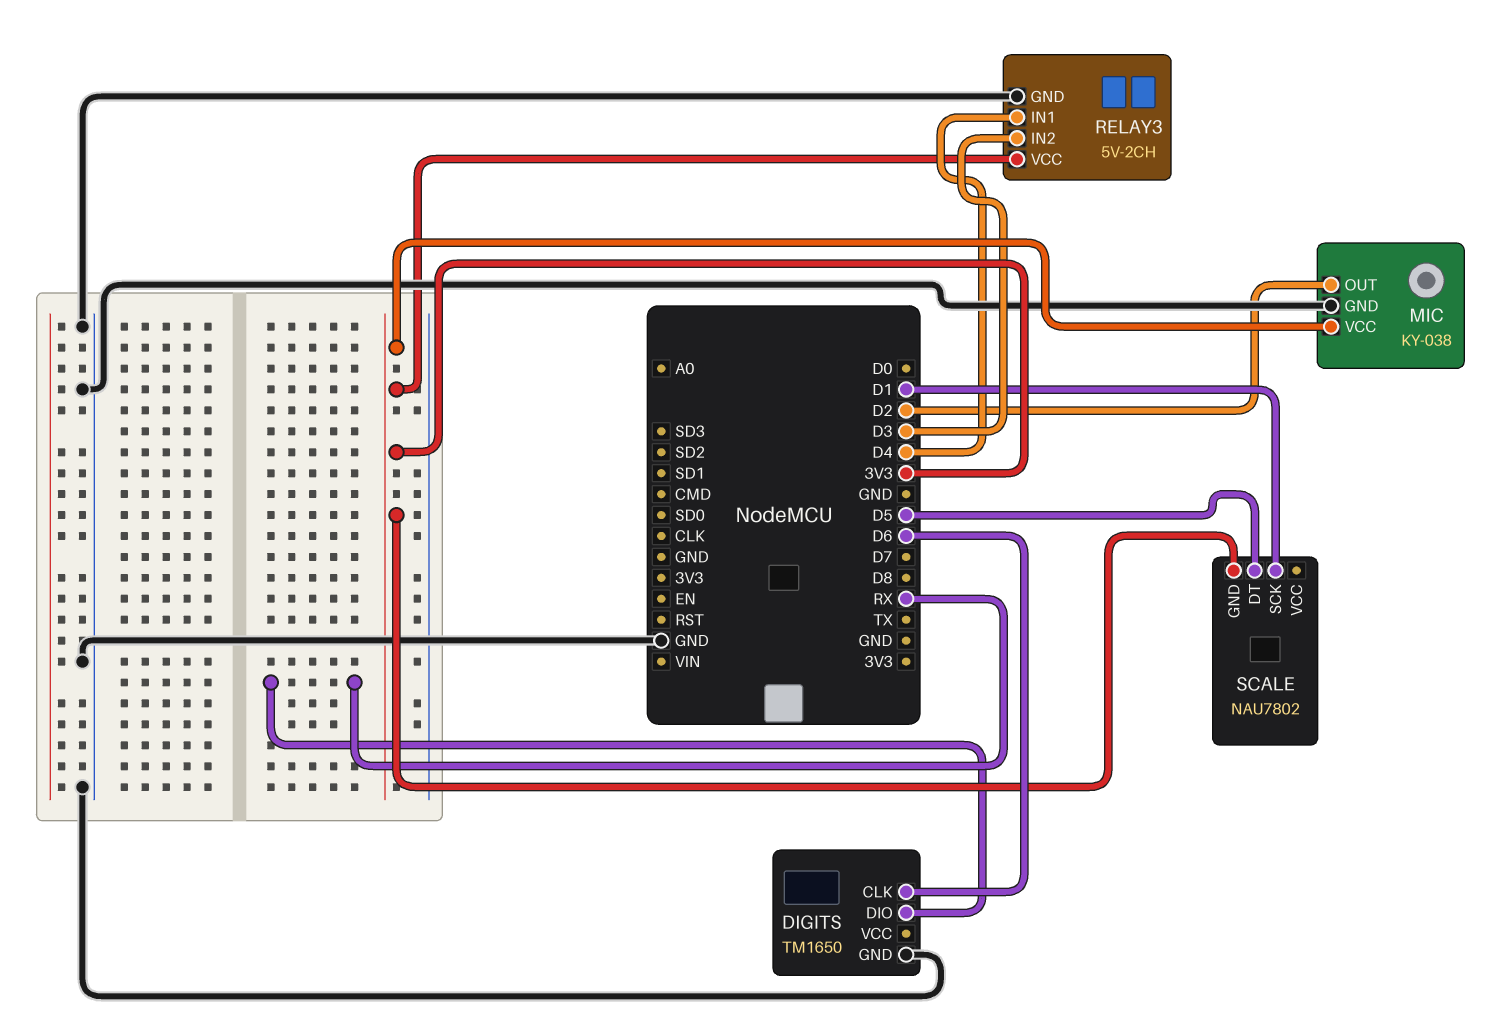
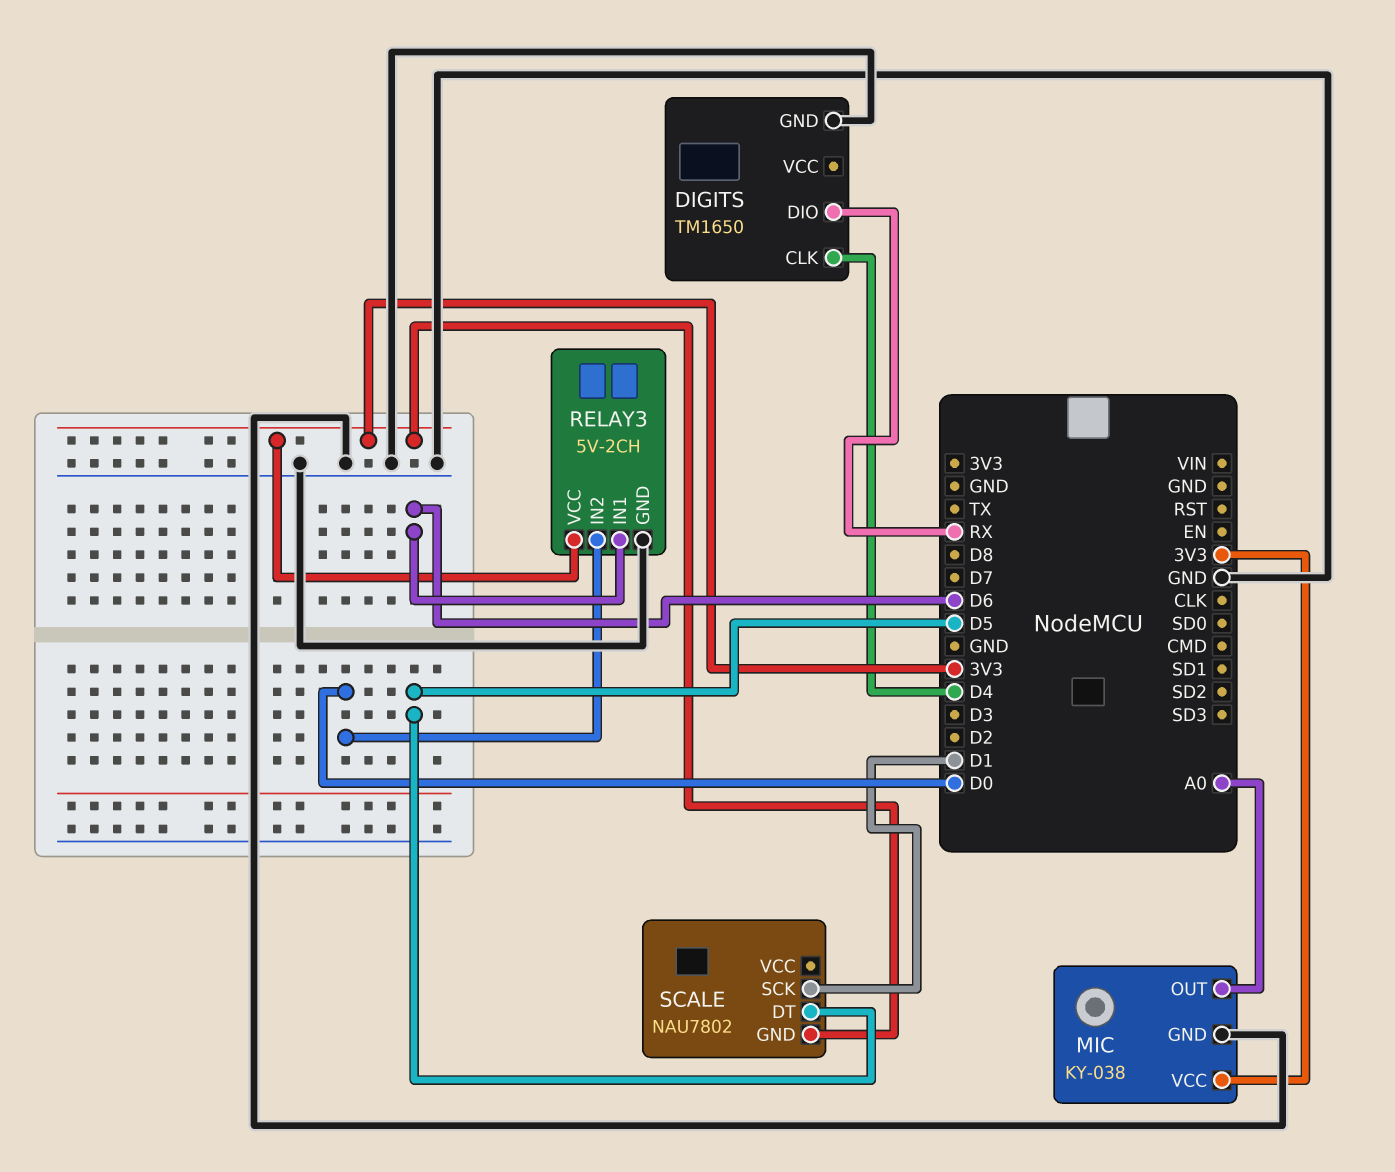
DIGITS pin CLK: D6 -> D4
MIC pin OUT: D2 -> A0
RELAY3 pin IN1: D4 -> D6
RELAY3 pin IN2: D3 -> D0

